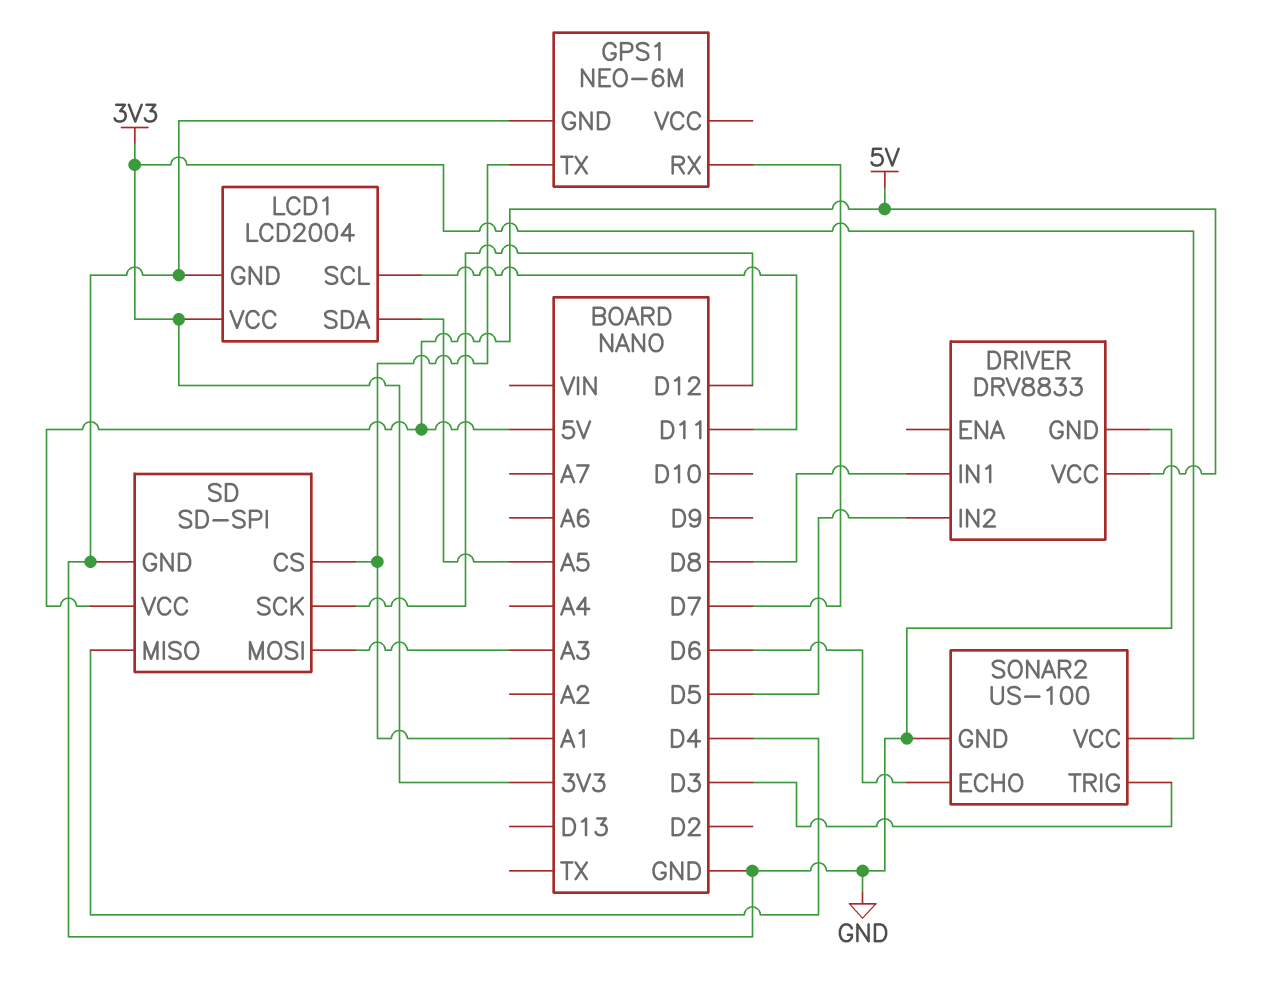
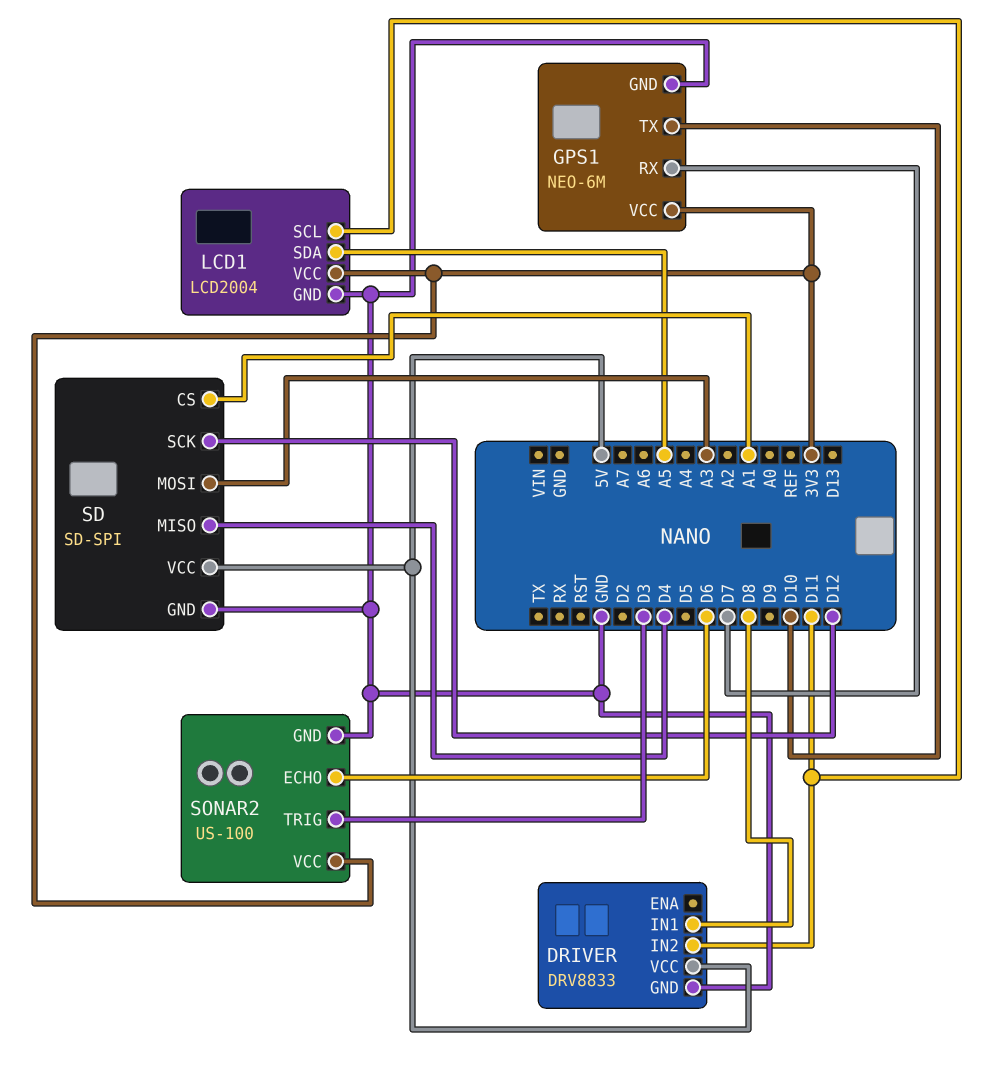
DRIVER pin IN2: D5 -> D11
GPS1 pin TX: A1 -> D10
GPS1 pin VCC: none -> 3V3

